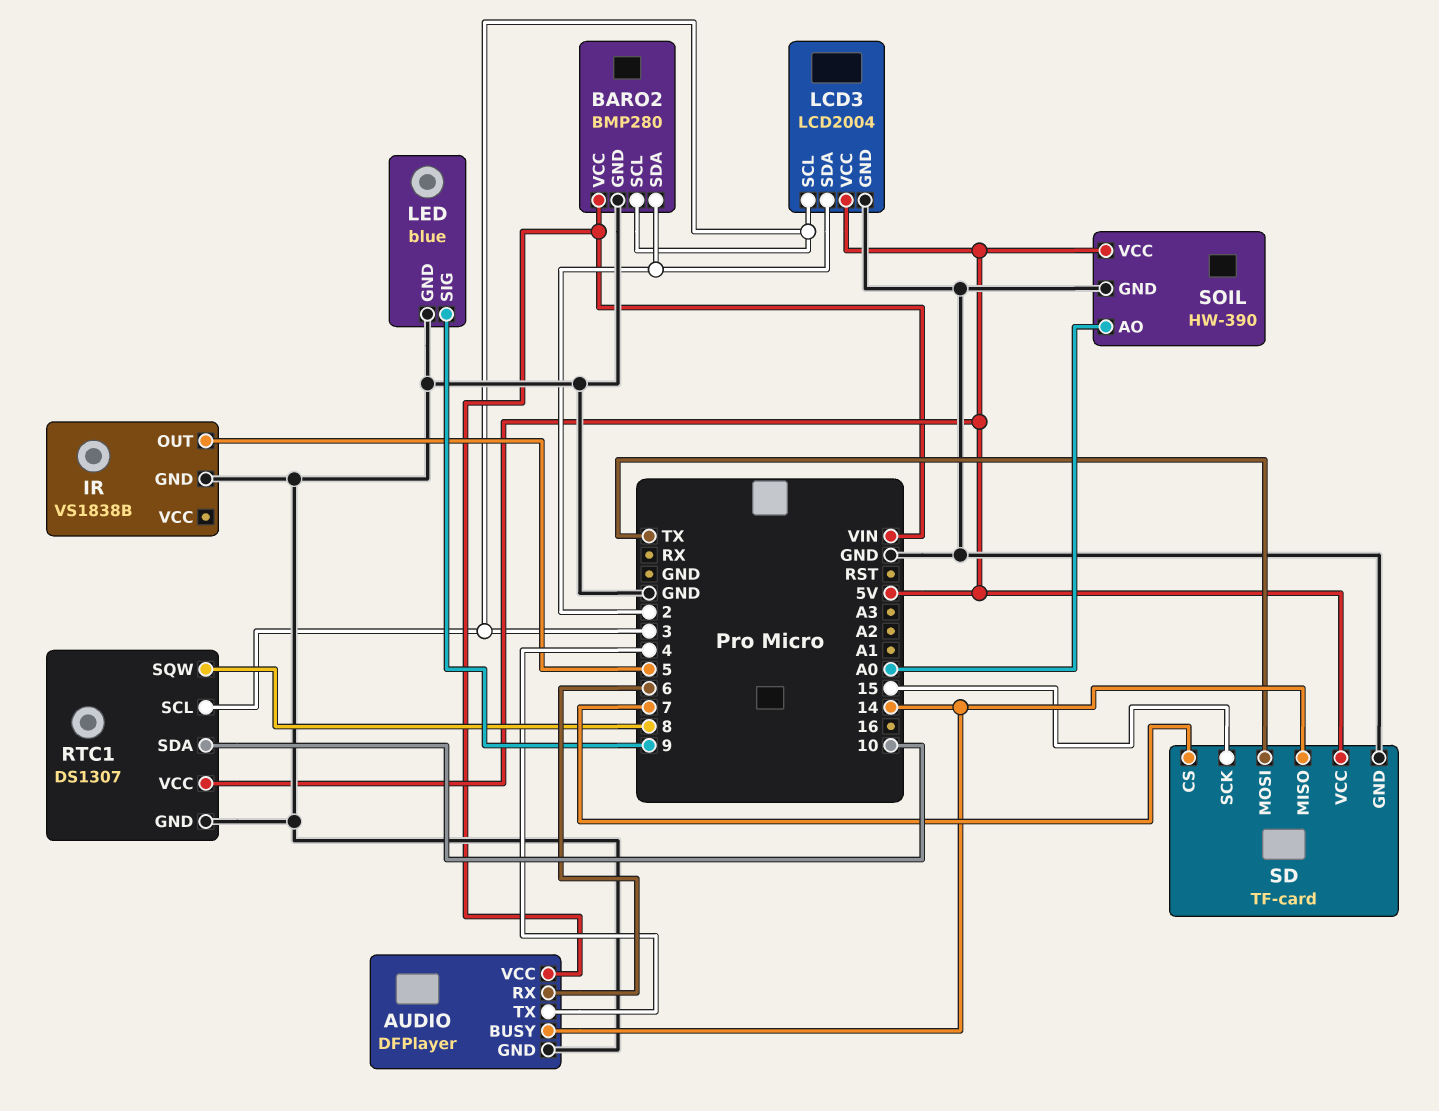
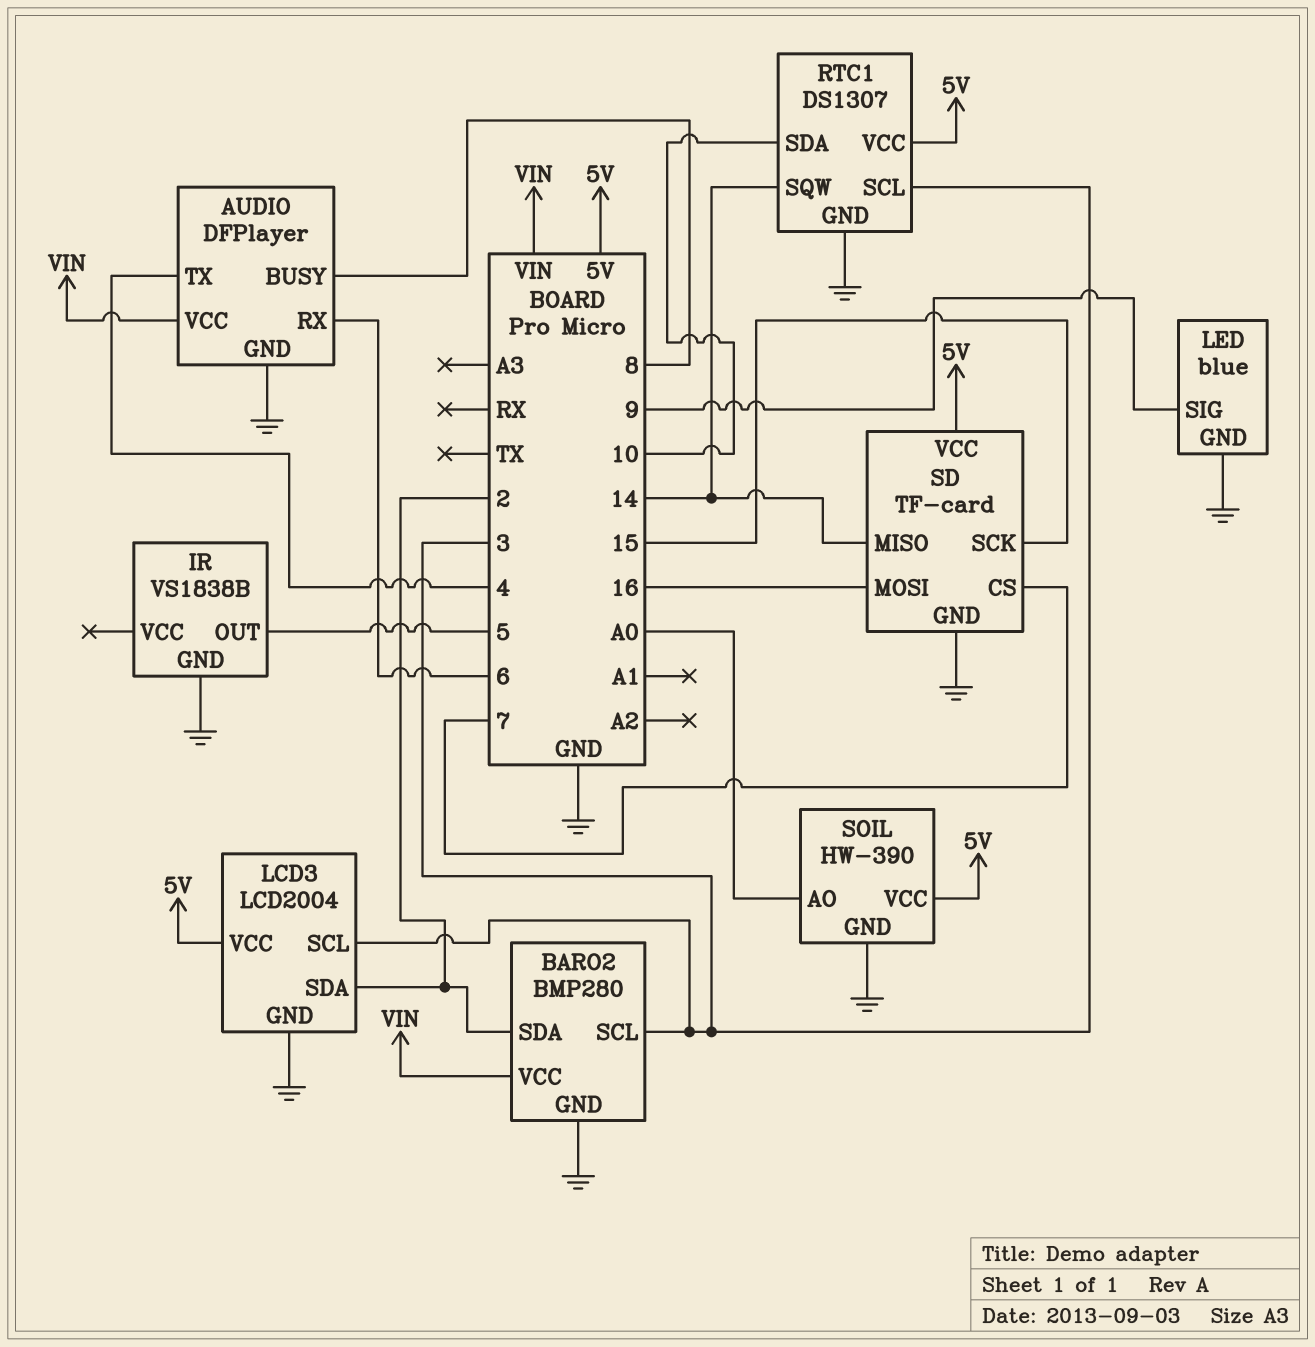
AUDIO pin BUSY: 14 -> 8
RTC1 pin SQW: 8 -> 14
SD pin MOSI: TX -> 16

